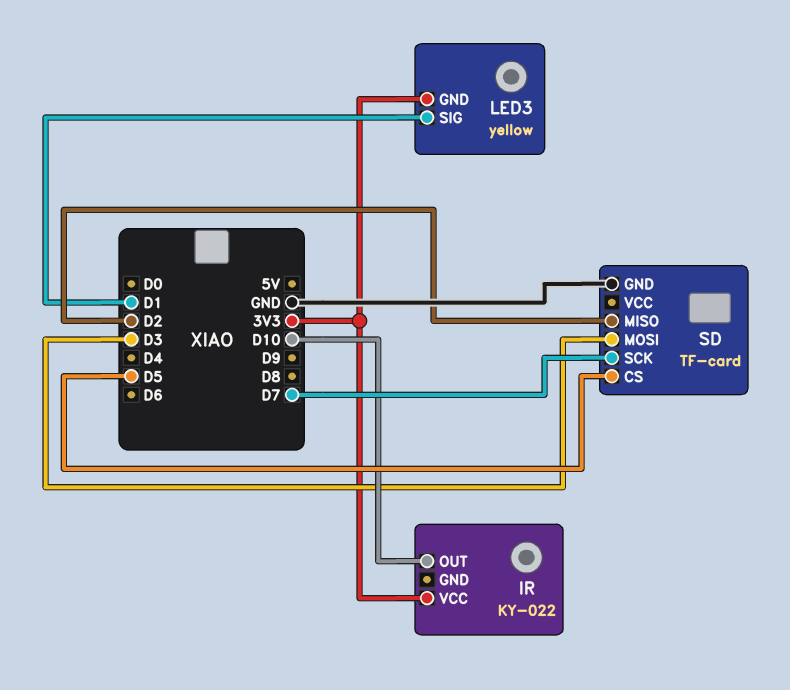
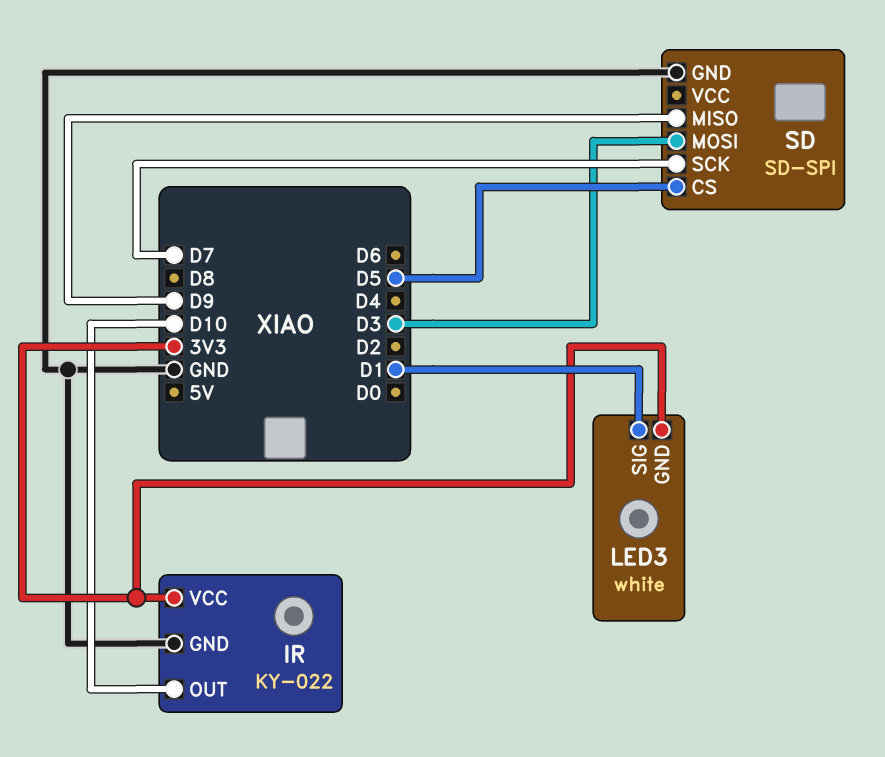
IR pin GND: none -> GND
LED3: yellow -> white
SD: TF-card -> SD-SPI
SD pin MISO: D2 -> D9

